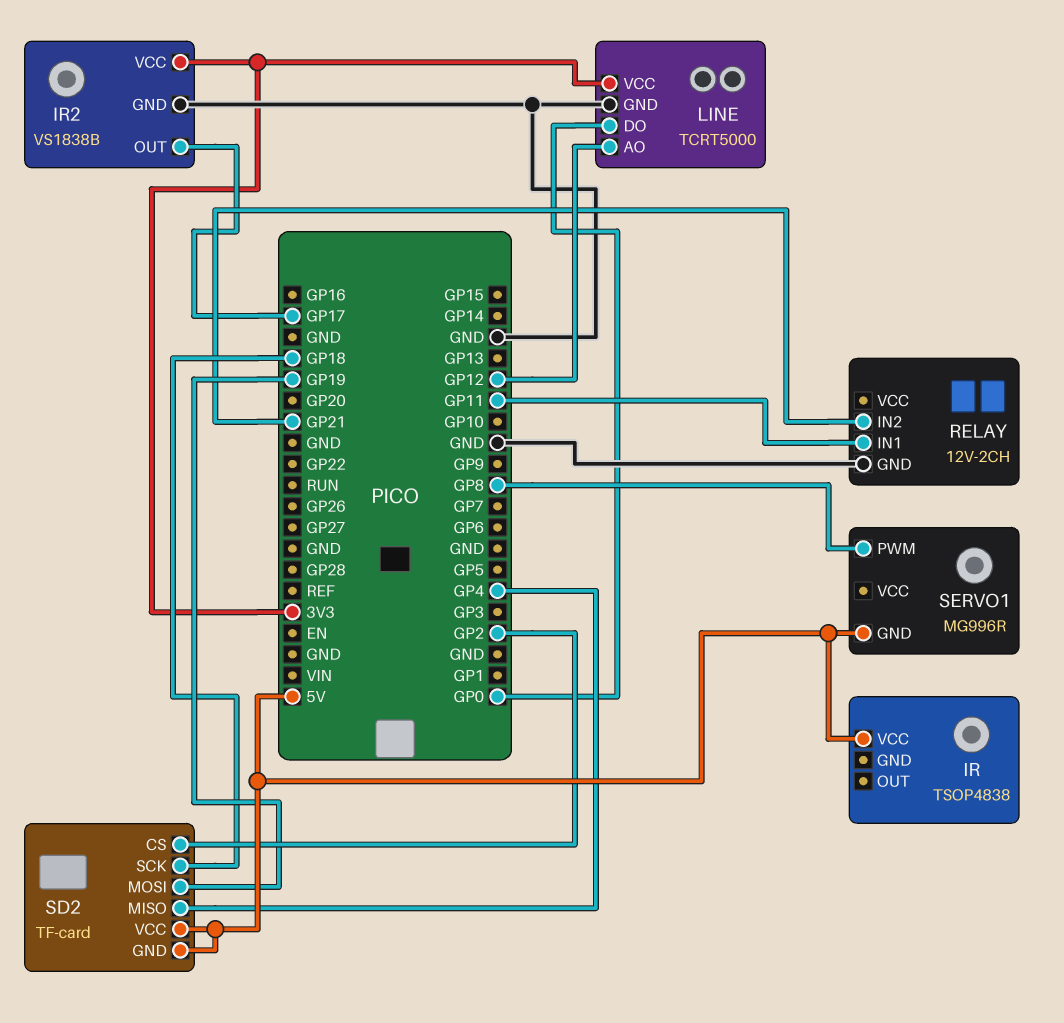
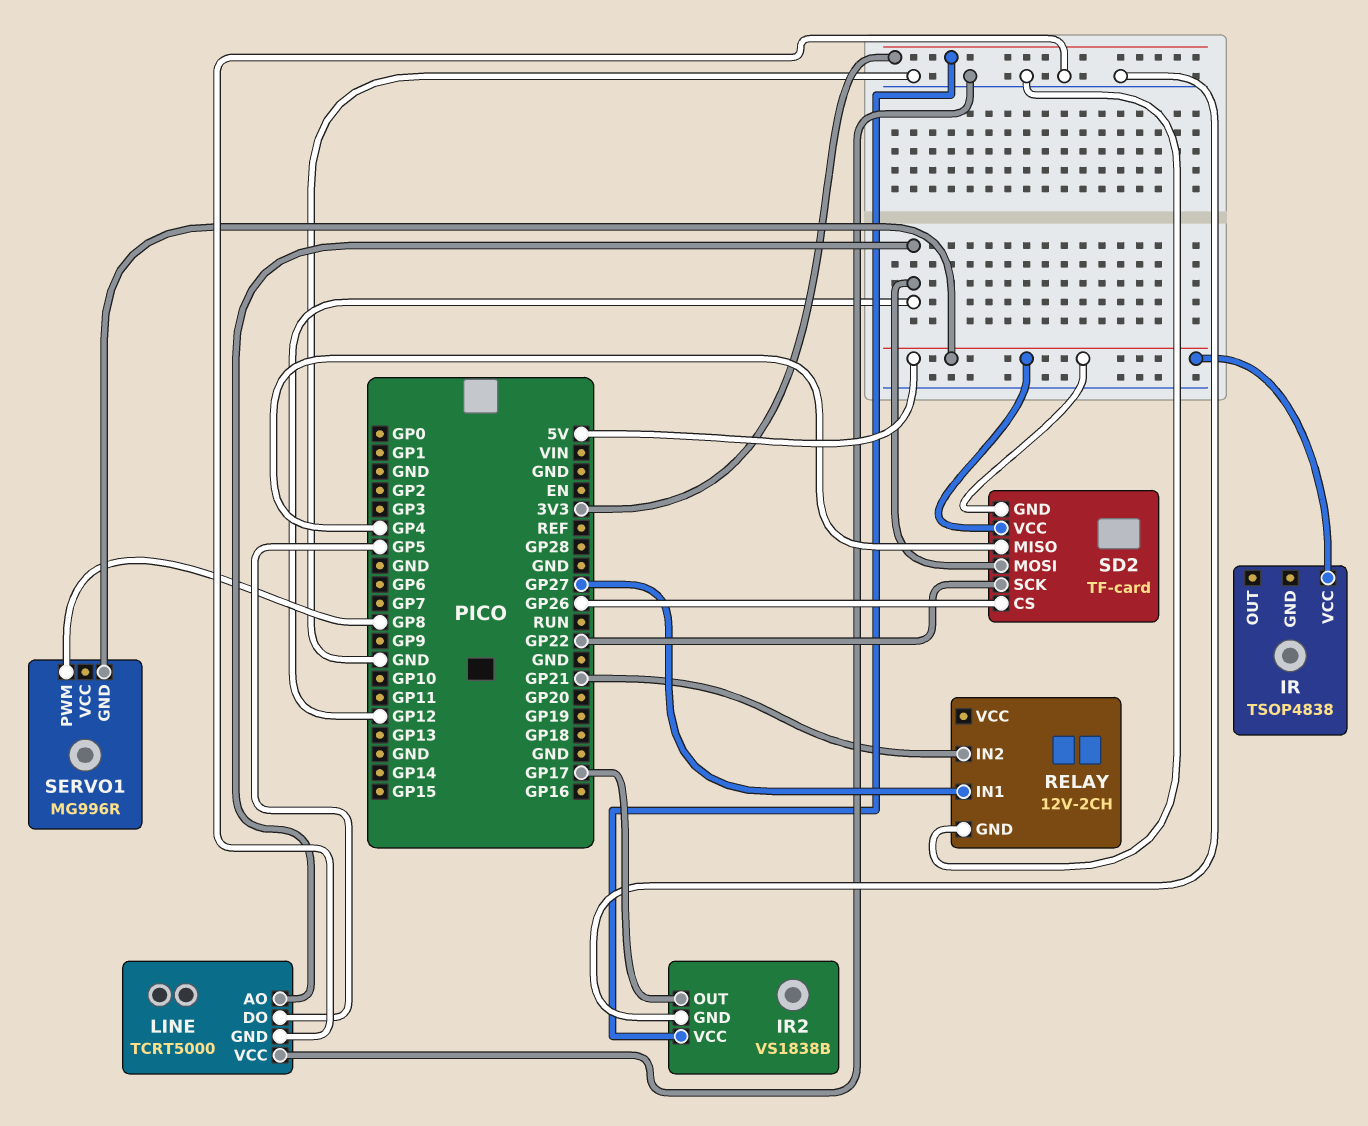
LINE pin DO: GP0 -> GP5
LINE pin VCC: 3V3 -> GND
RELAY pin IN1: GP11 -> GP27
SD2 pin CS: GP2 -> GP26
SD2 pin MOSI: GP19 -> GP12
SD2 pin SCK: GP18 -> GP22

